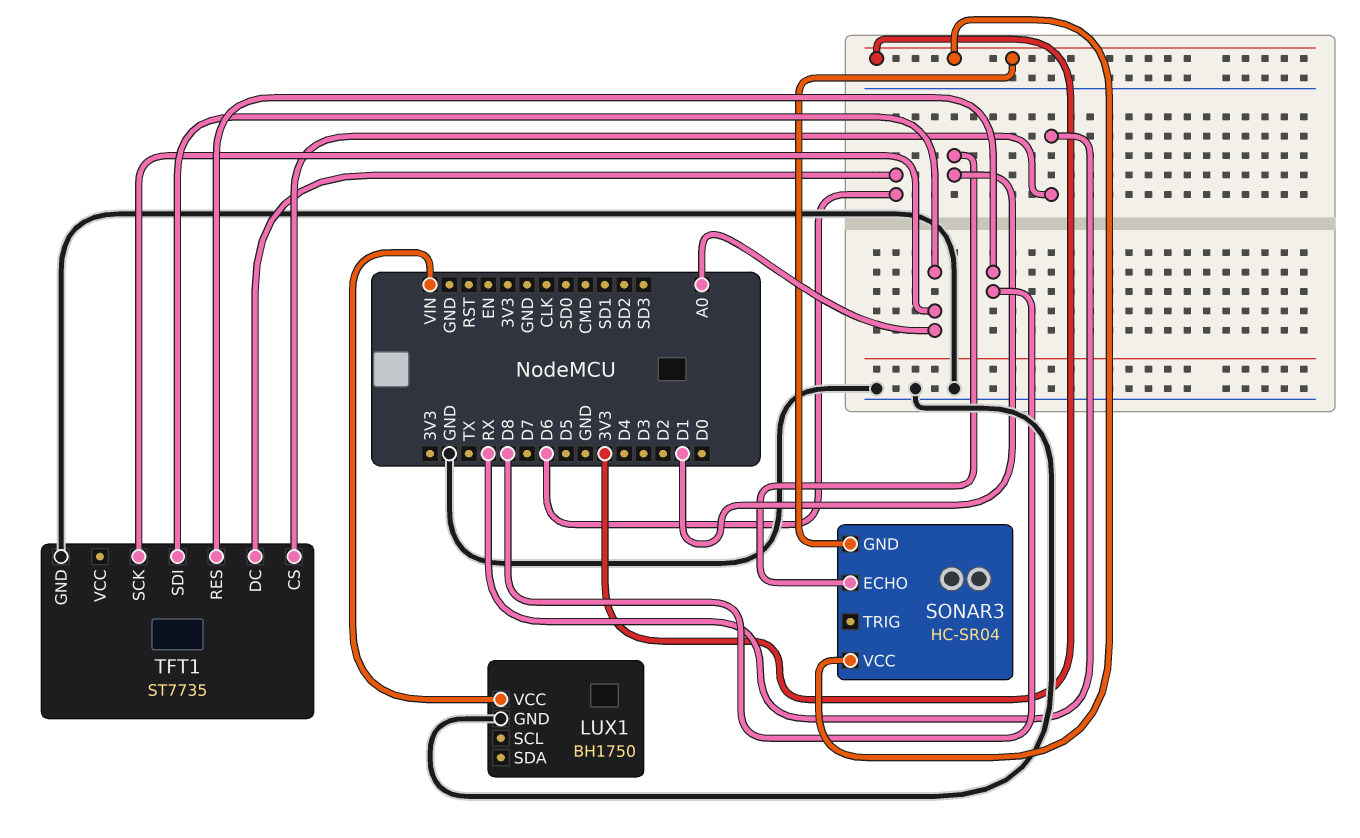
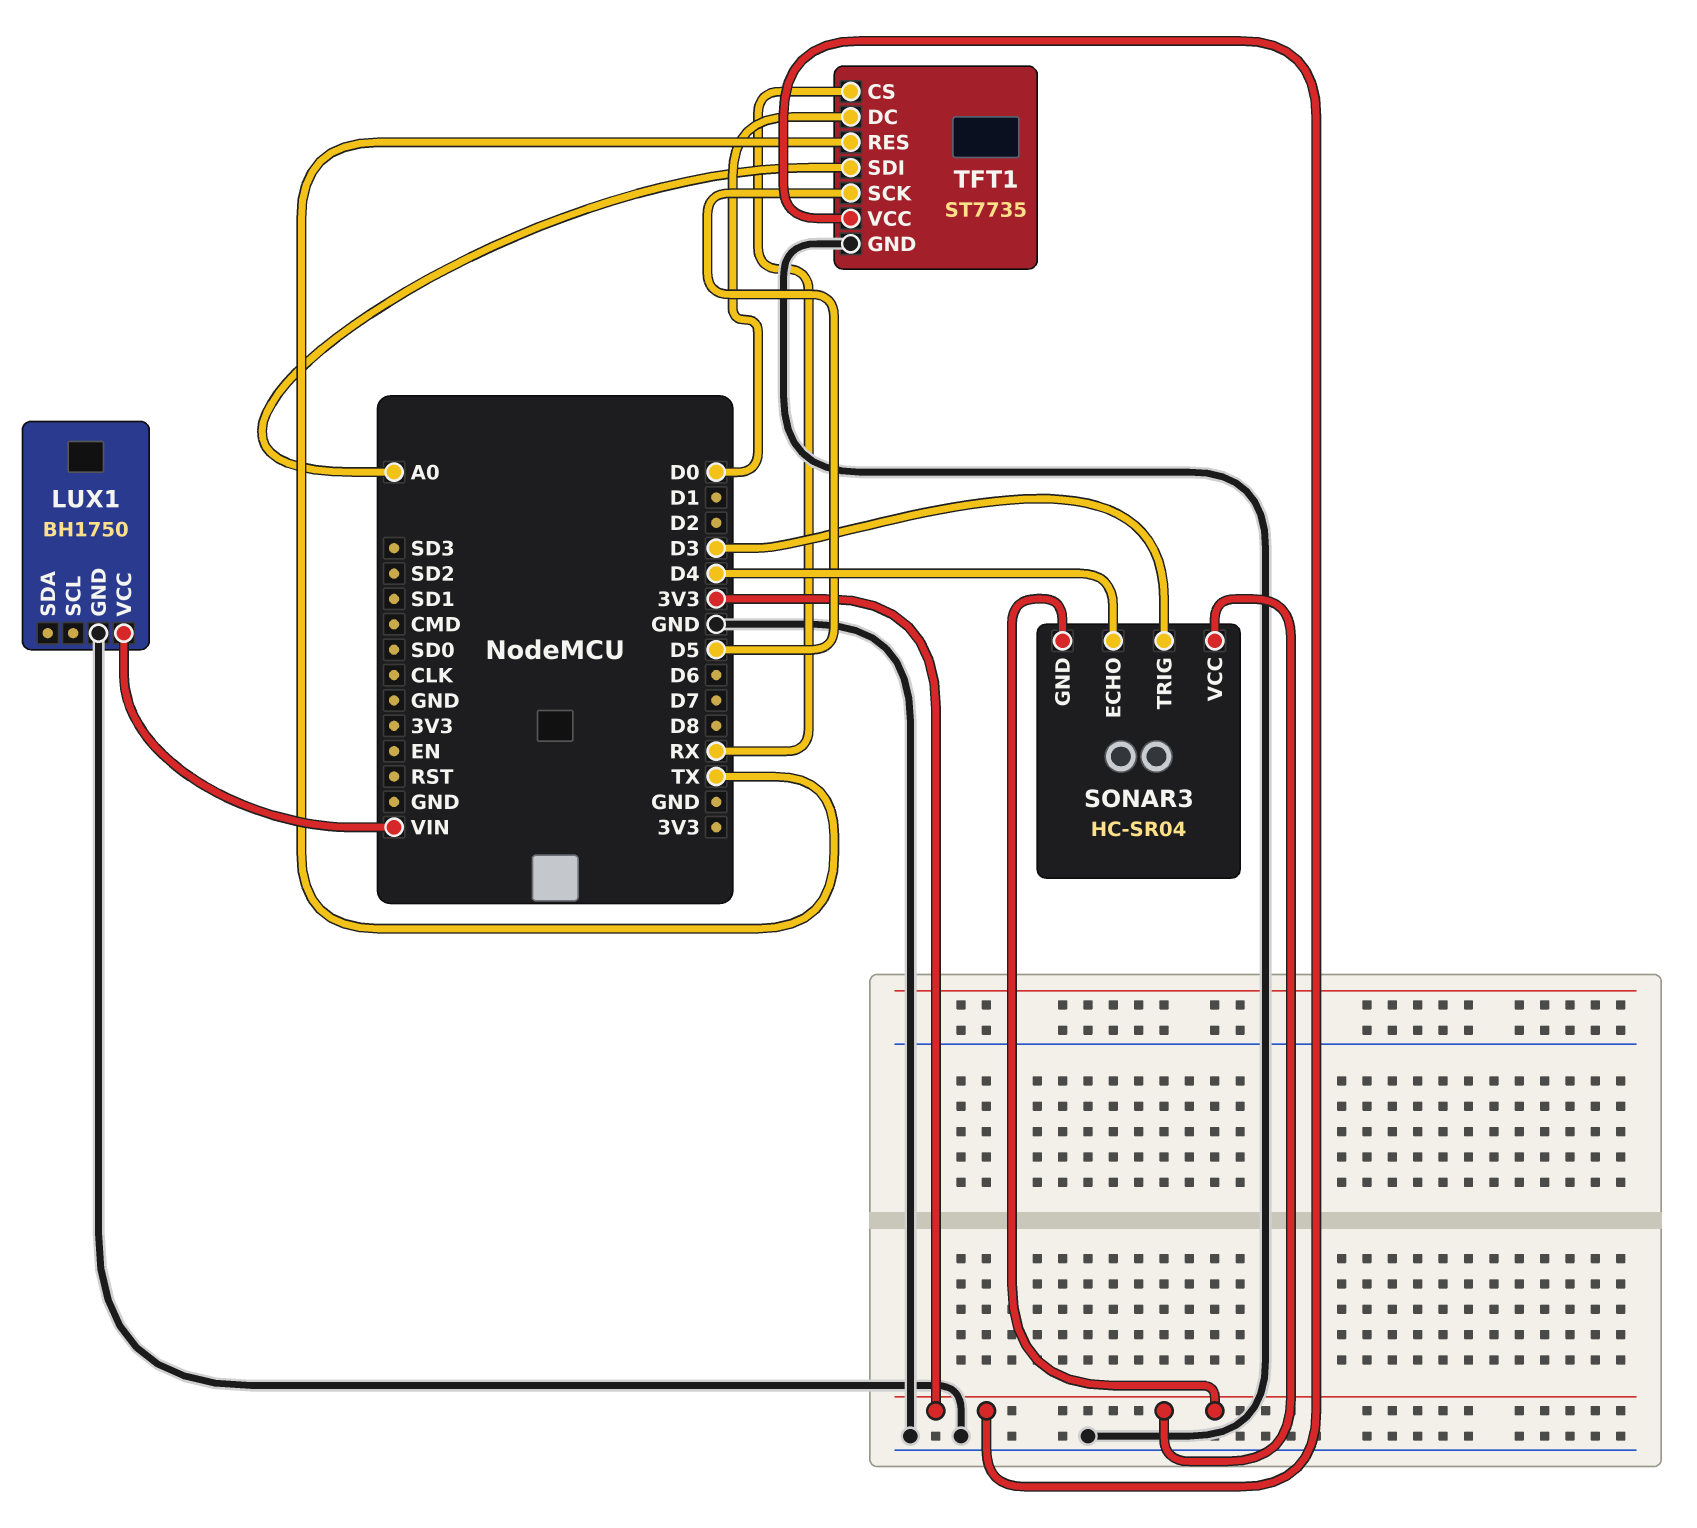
SONAR3 pin ECHO: D1 -> D4
SONAR3 pin TRIG: none -> D3
TFT1 pin DC: D6 -> D0
TFT1 pin RES: D8 -> TX
TFT1 pin SCK: A0 -> D5
TFT1 pin VCC: none -> 3V3

